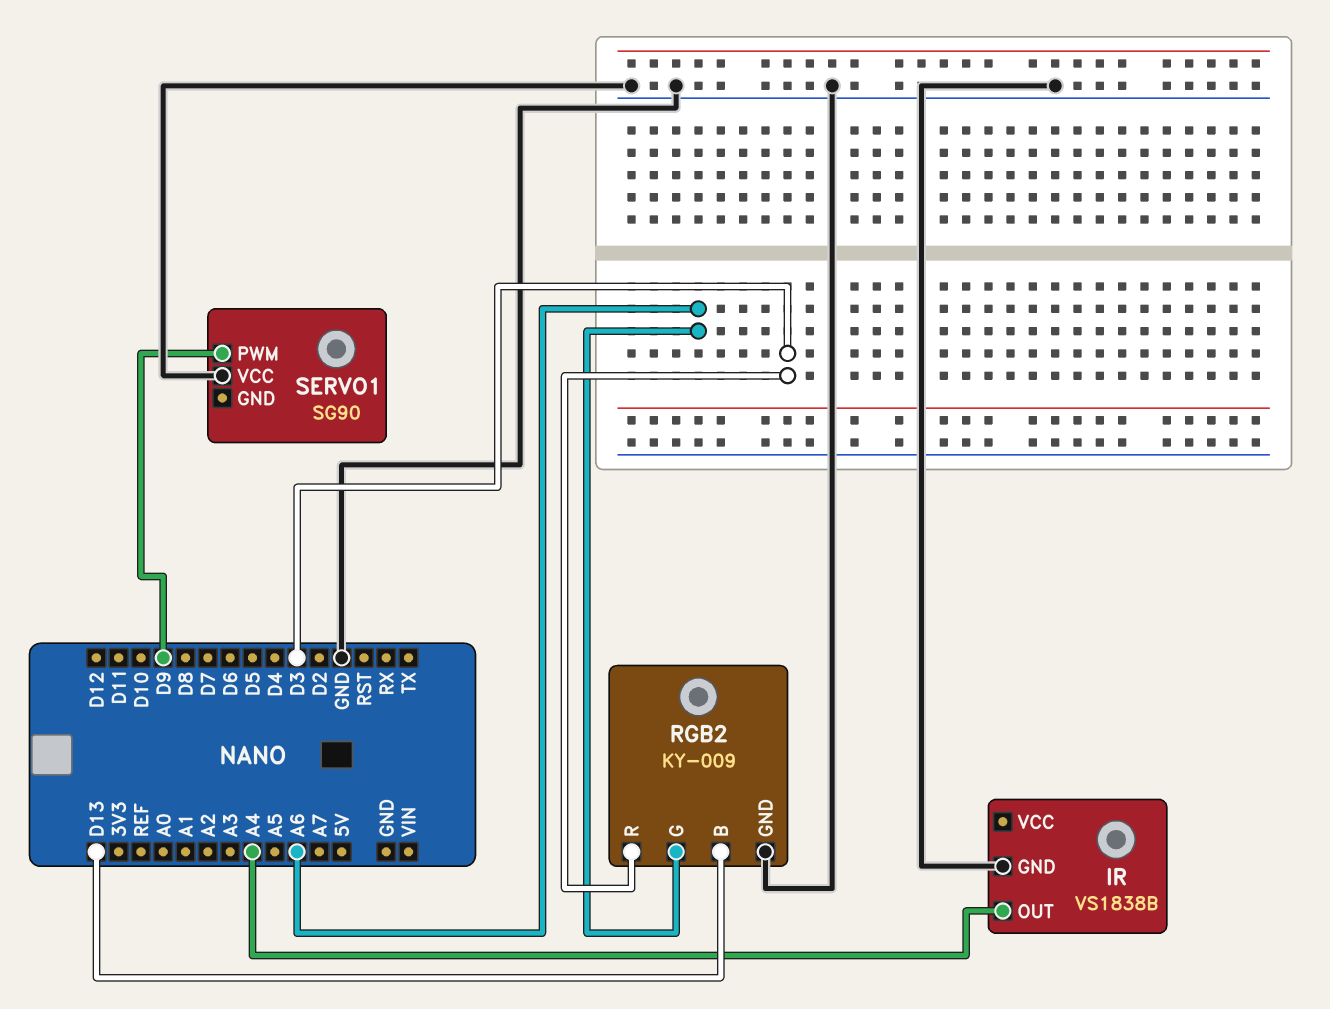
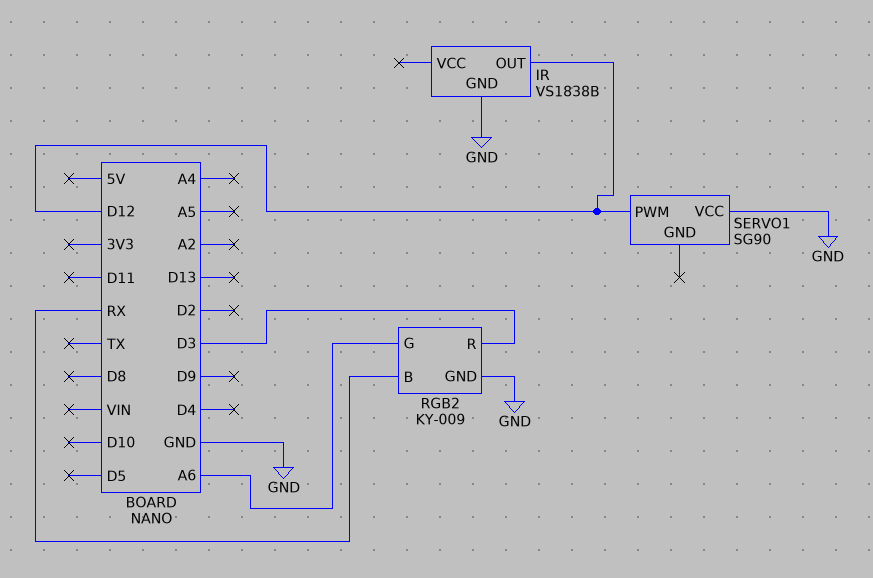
IR pin OUT: A4 -> D12
RGB2 pin B: D13 -> RX
SERVO1 pin PWM: D9 -> D12

